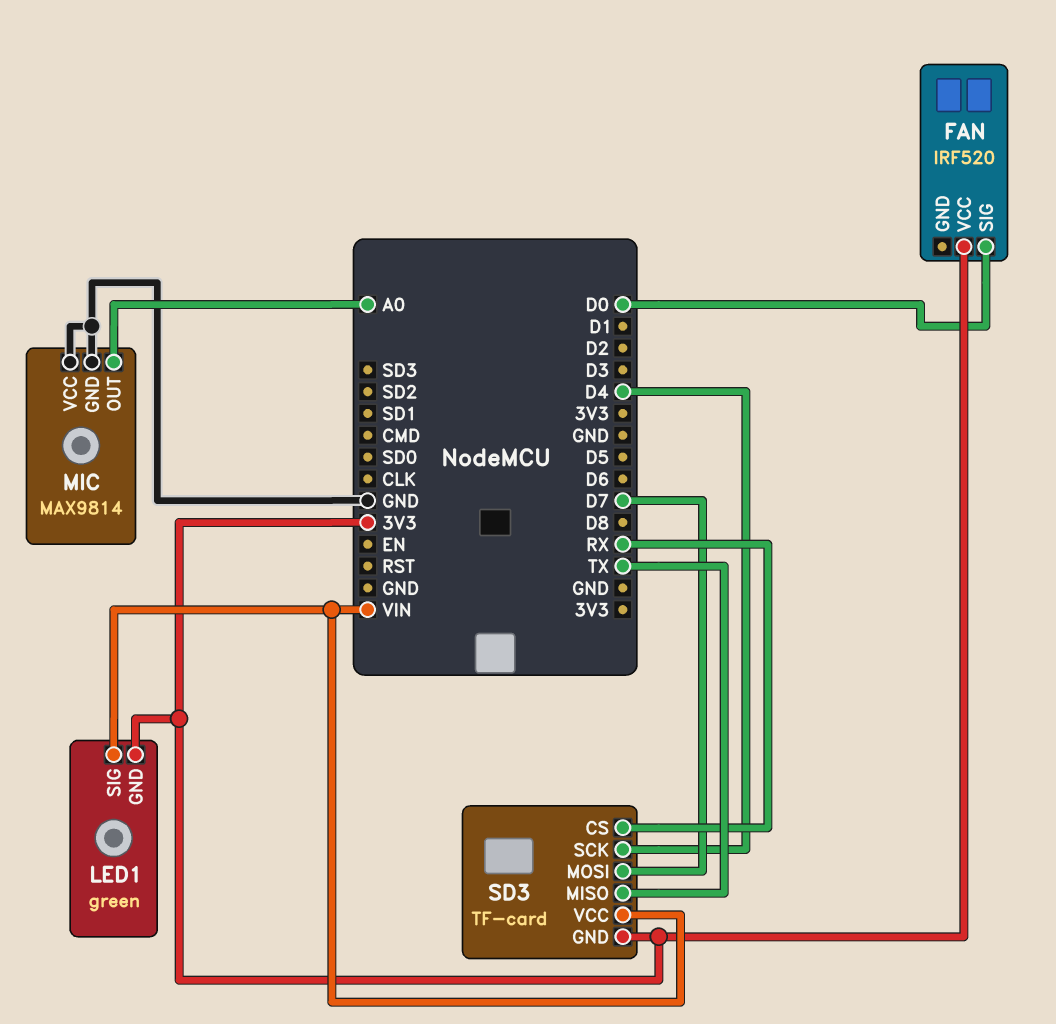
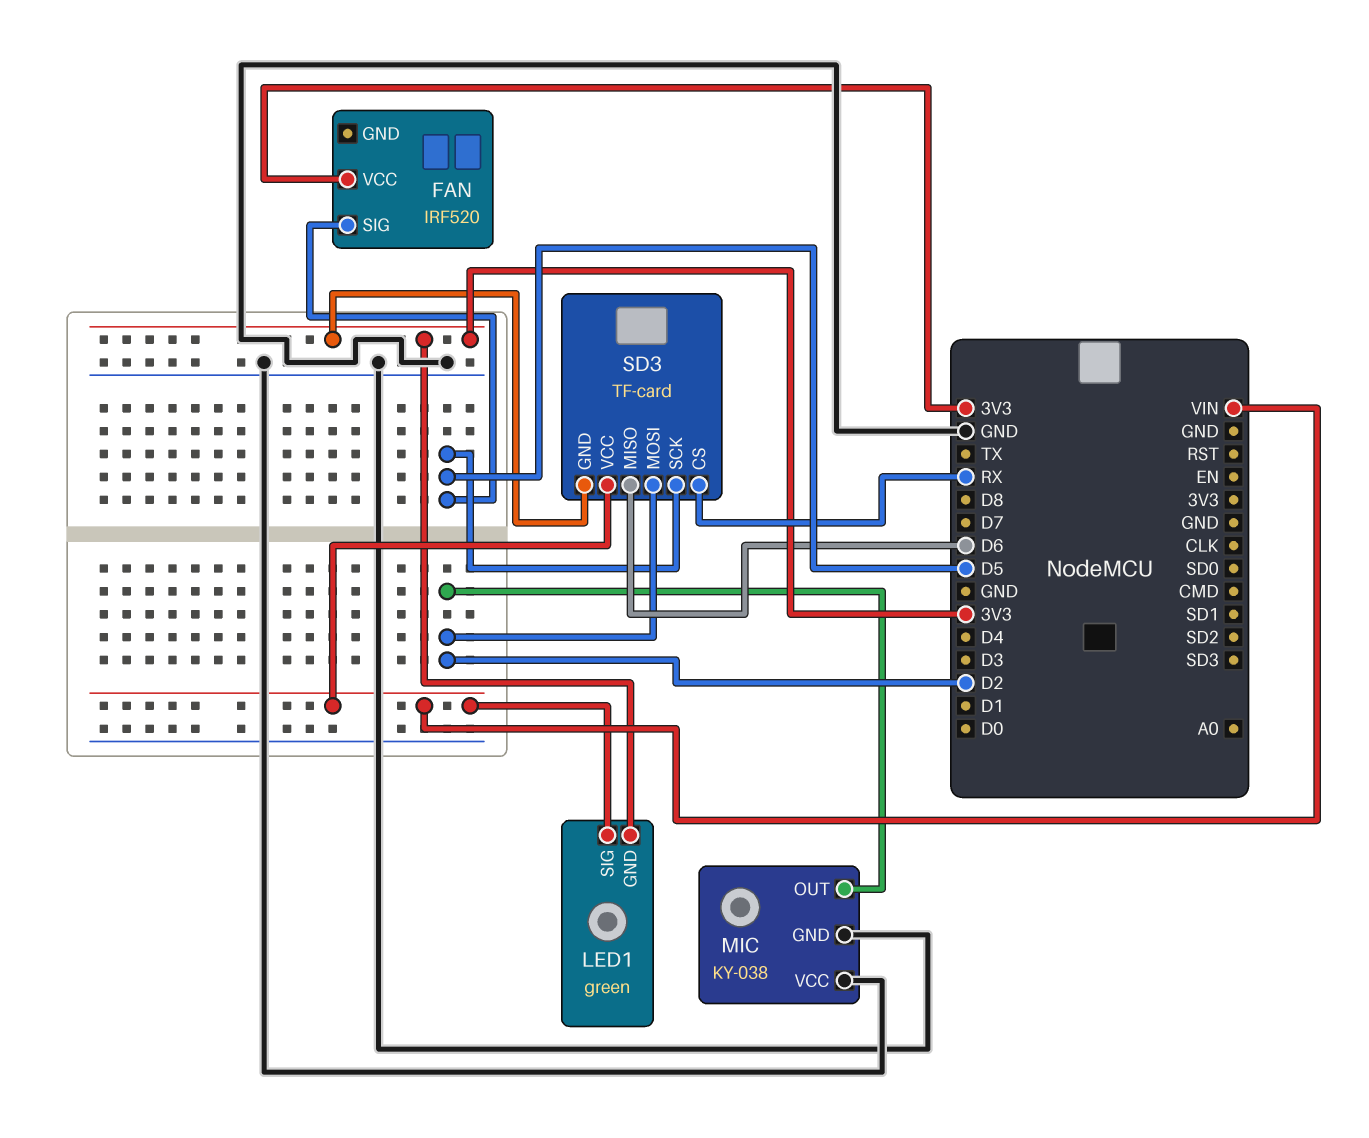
FAN pin SIG: D0 -> D5
MIC: MAX9814 -> KY-038
MIC pin OUT: A0 -> D2
SD3 pin MISO: TX -> D6
SD3 pin MOSI: D7 -> D2
SD3 pin SCK: D4 -> D5

